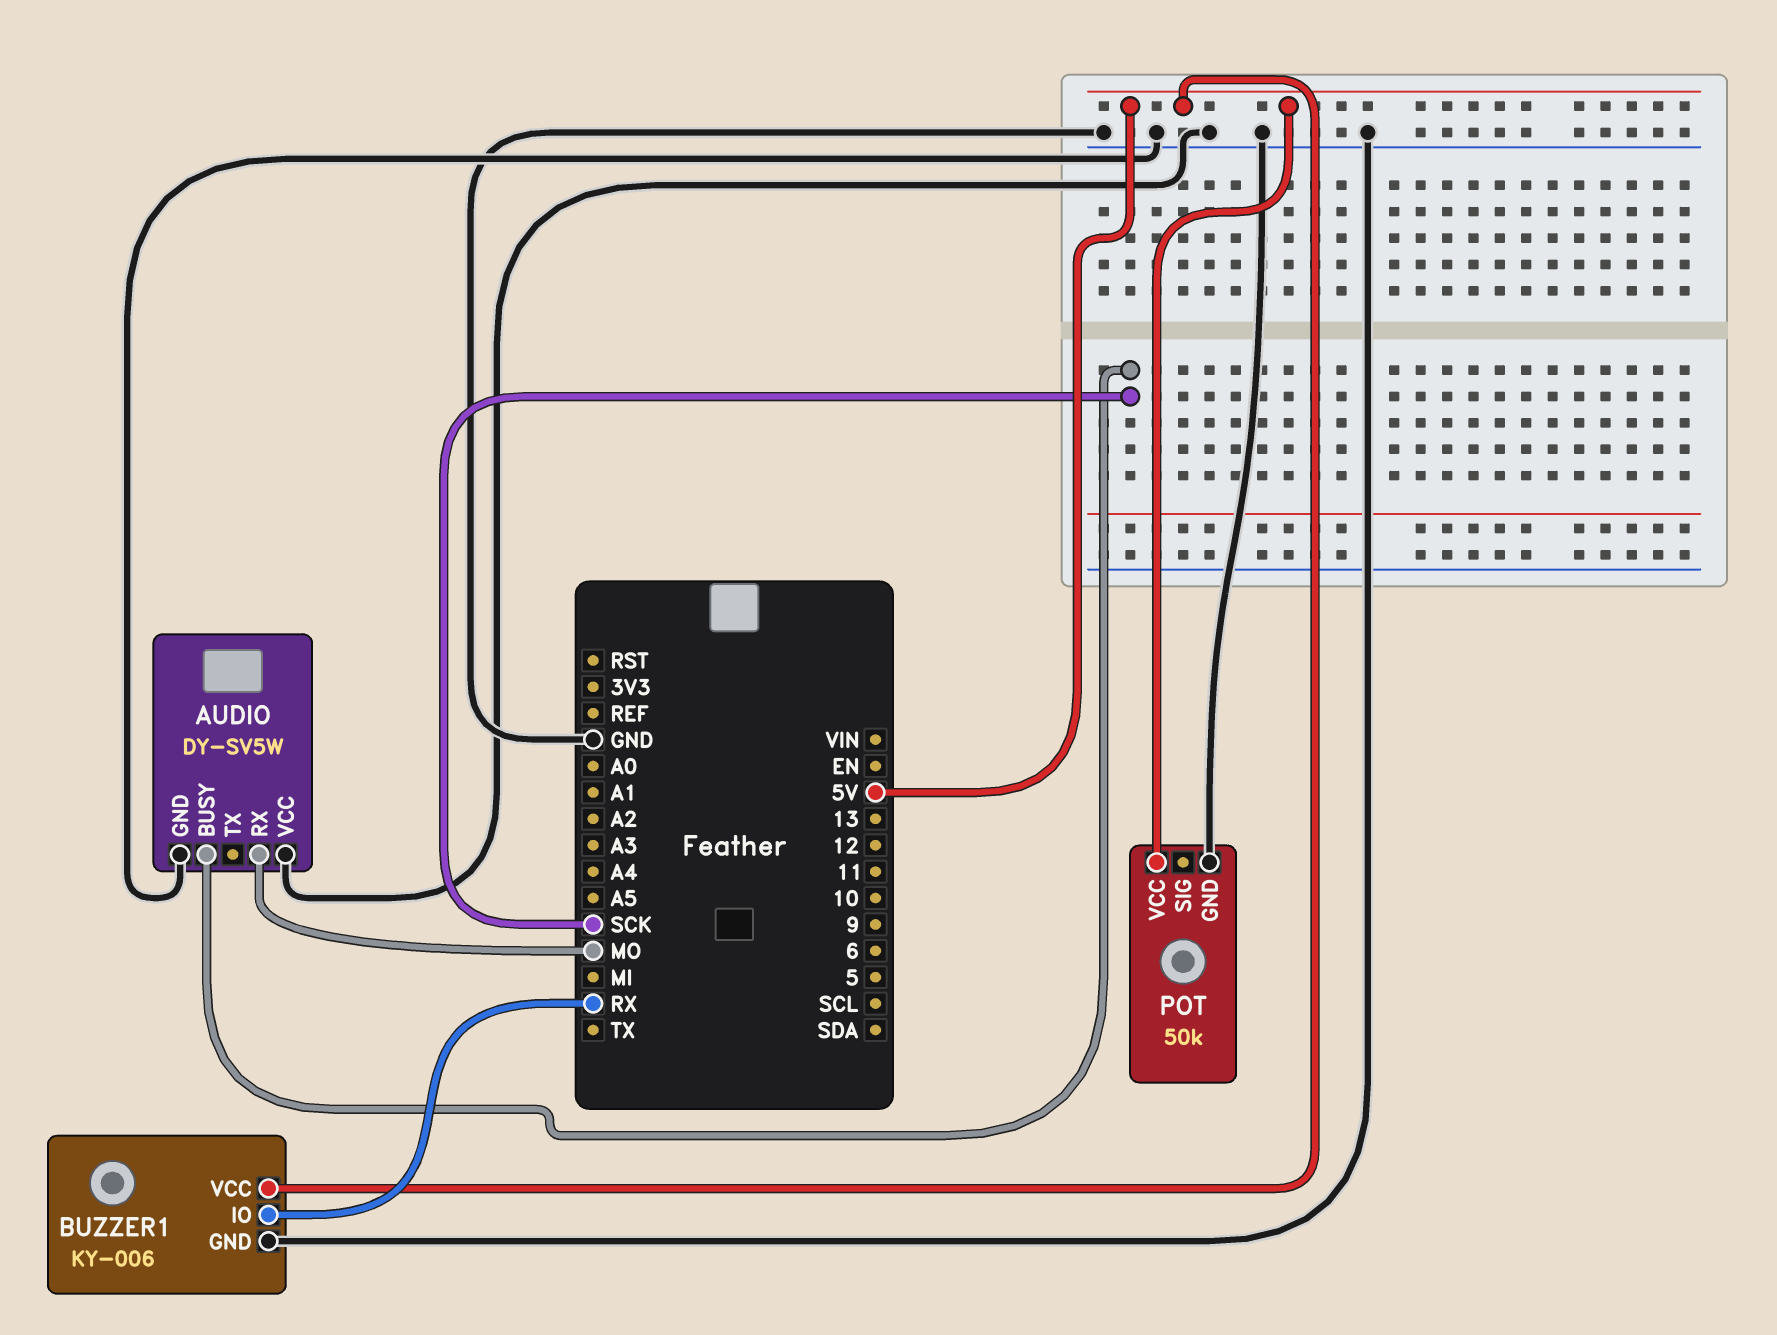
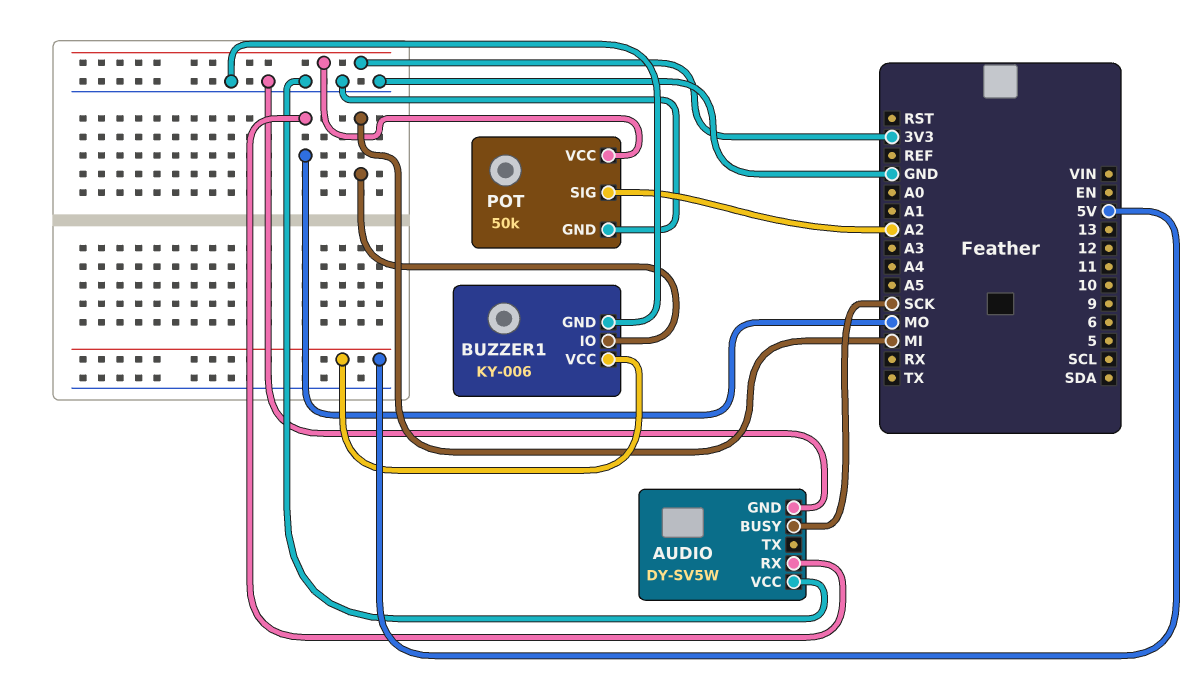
BUZZER1 pin IO: RX -> MI
POT pin SIG: none -> A2
POT pin VCC: 5V -> 3V3

